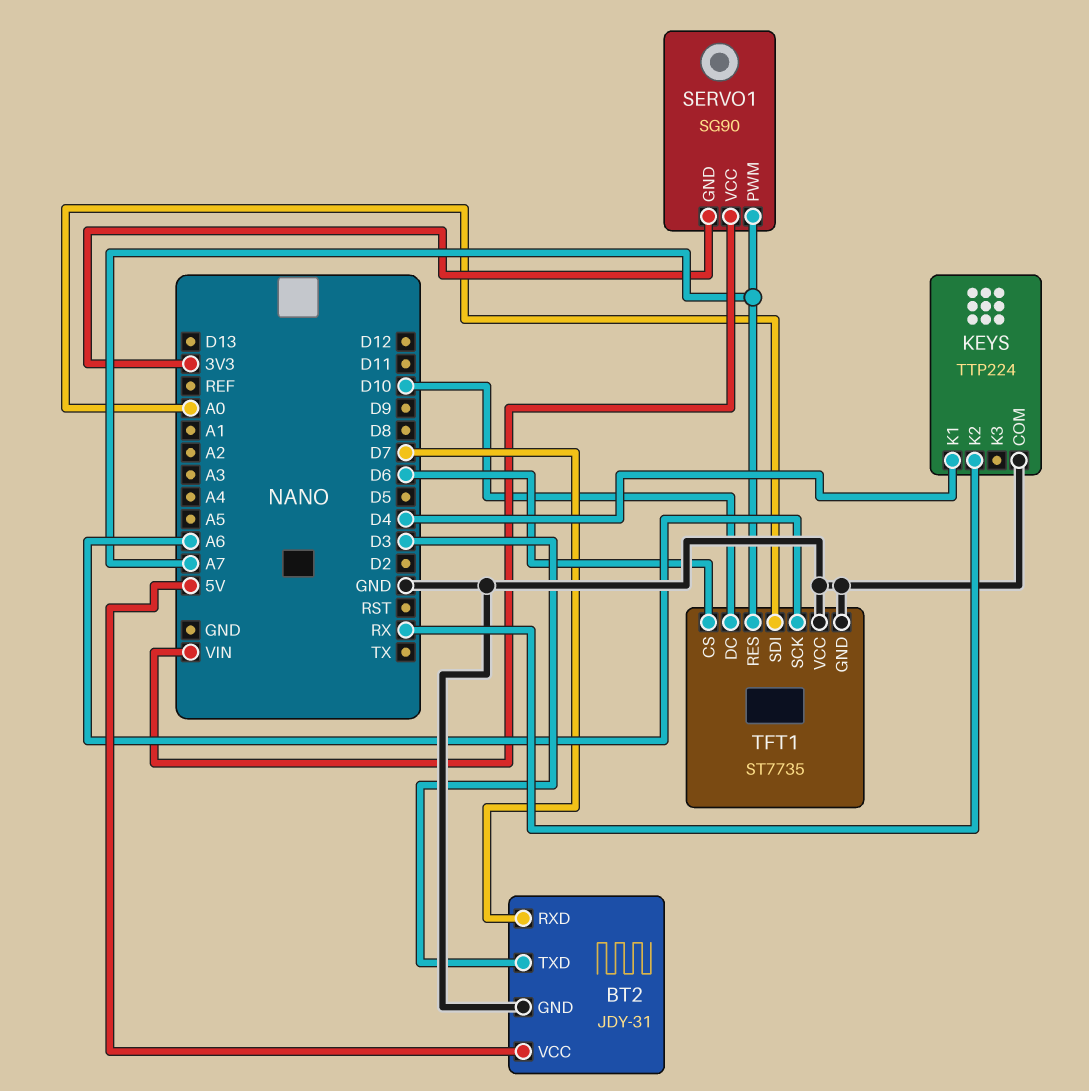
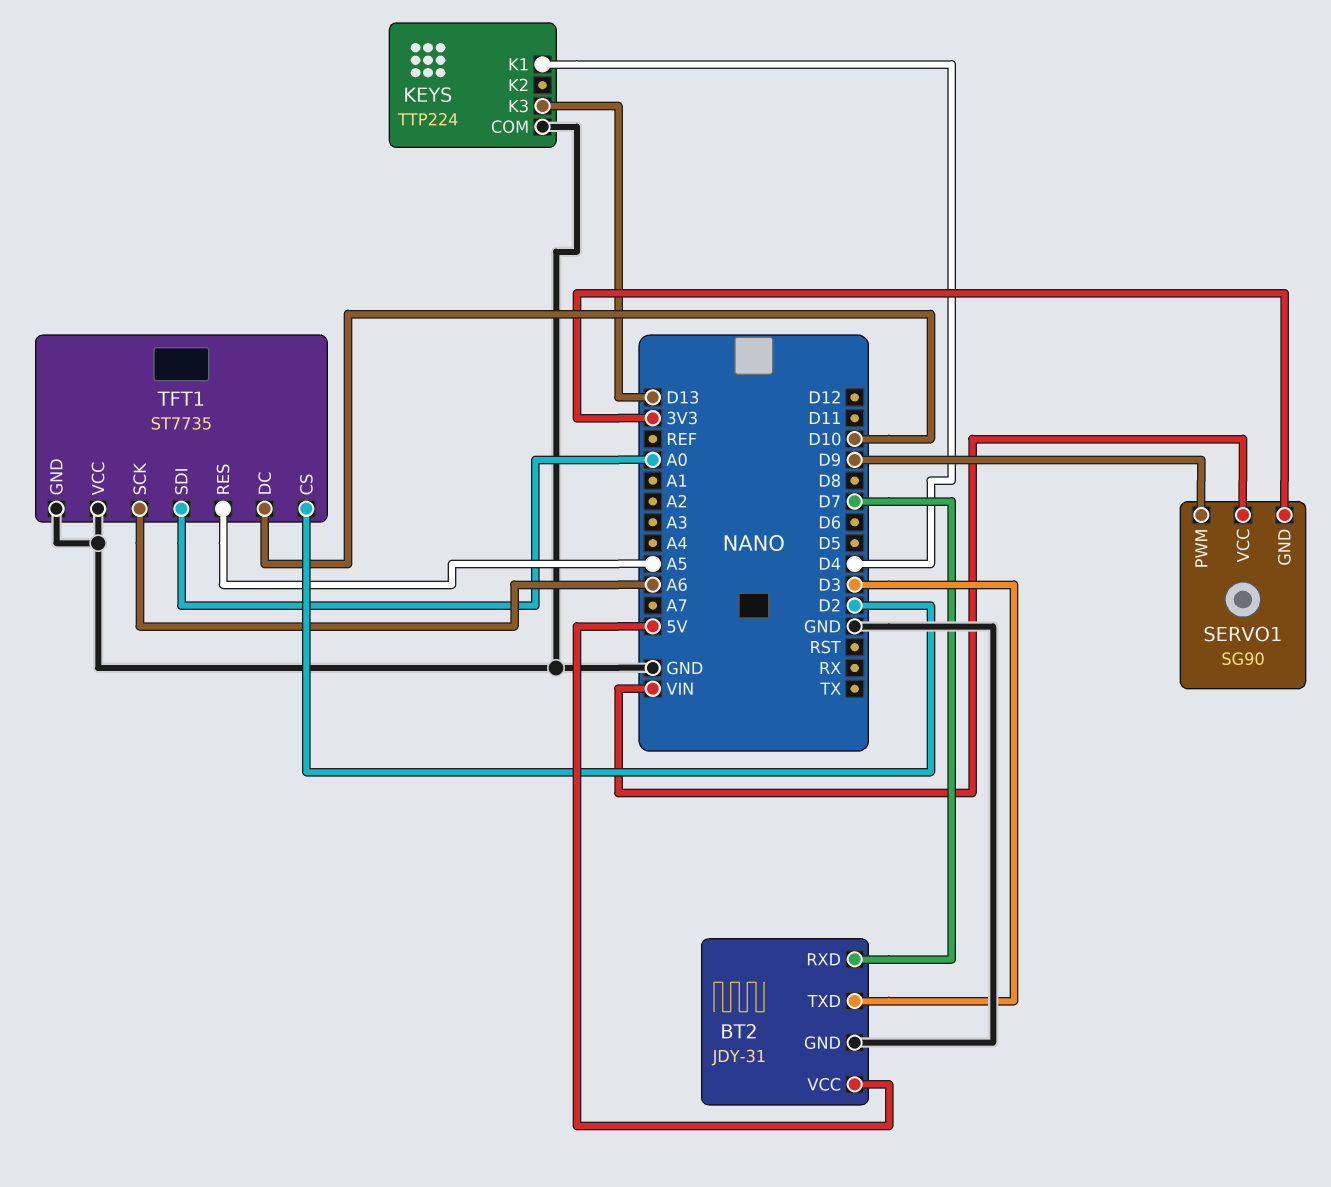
KEYS pin K2: RX -> none
KEYS pin K3: none -> D13
SERVO1 pin PWM: A7 -> D9
TFT1 pin CS: D6 -> D2
TFT1 pin RES: A7 -> A5

